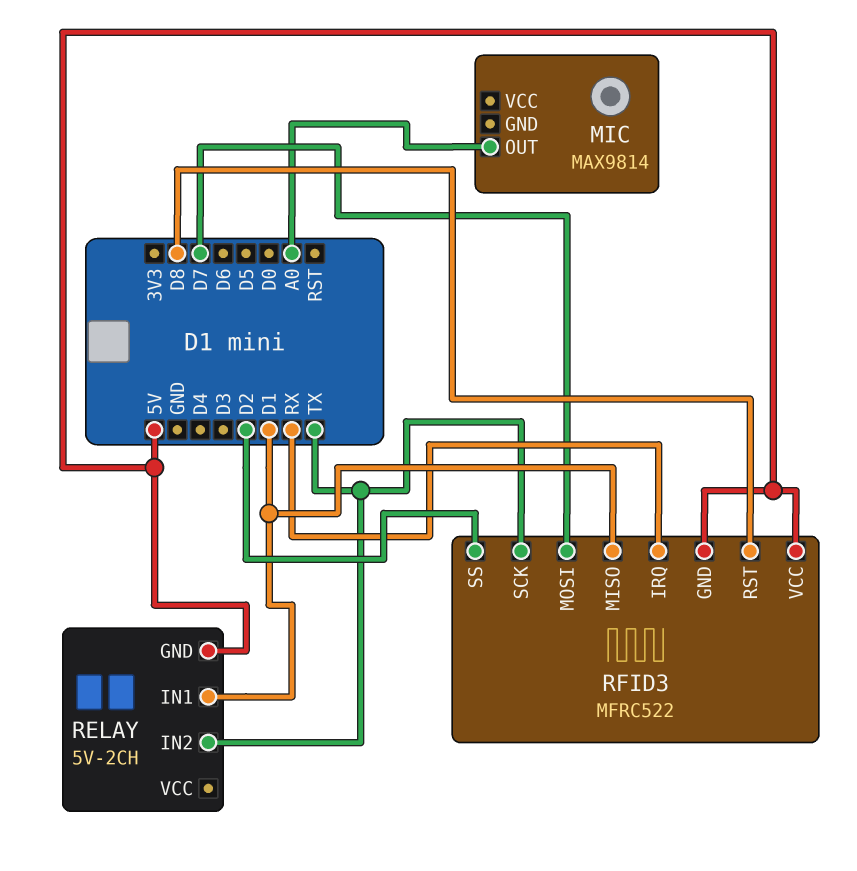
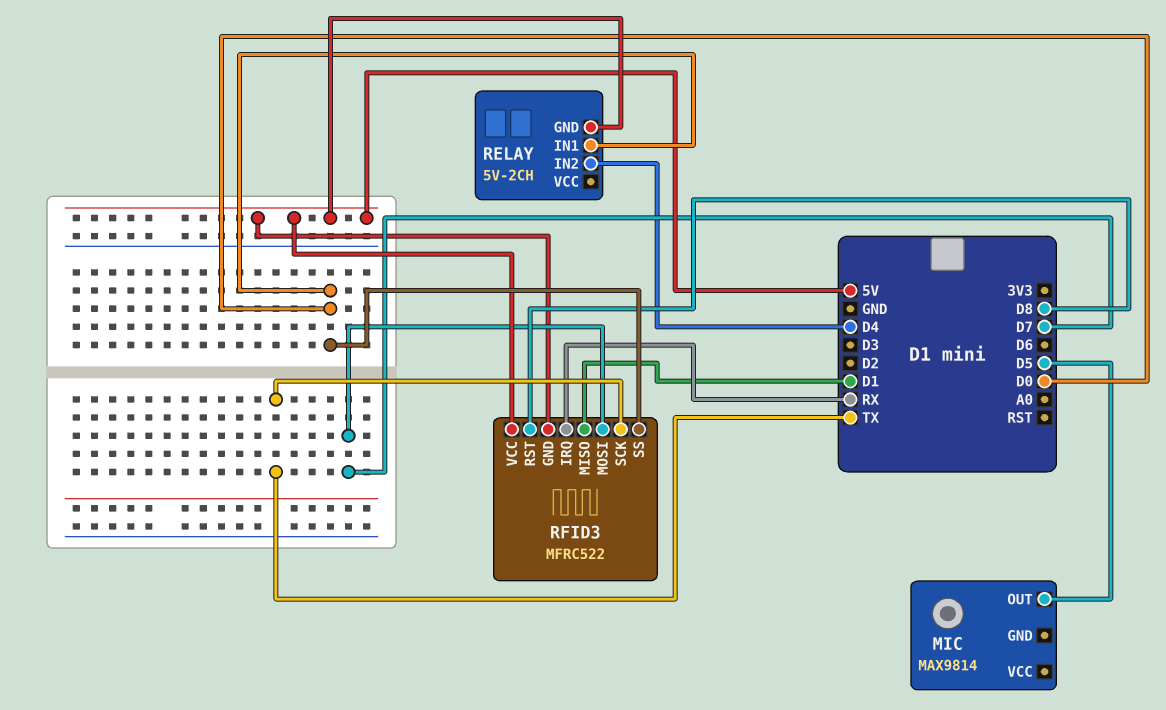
MIC pin OUT: A0 -> D5
RELAY pin IN1: D1 -> D0
RELAY pin IN2: TX -> D4
RFID3 pin SS: D2 -> D0

